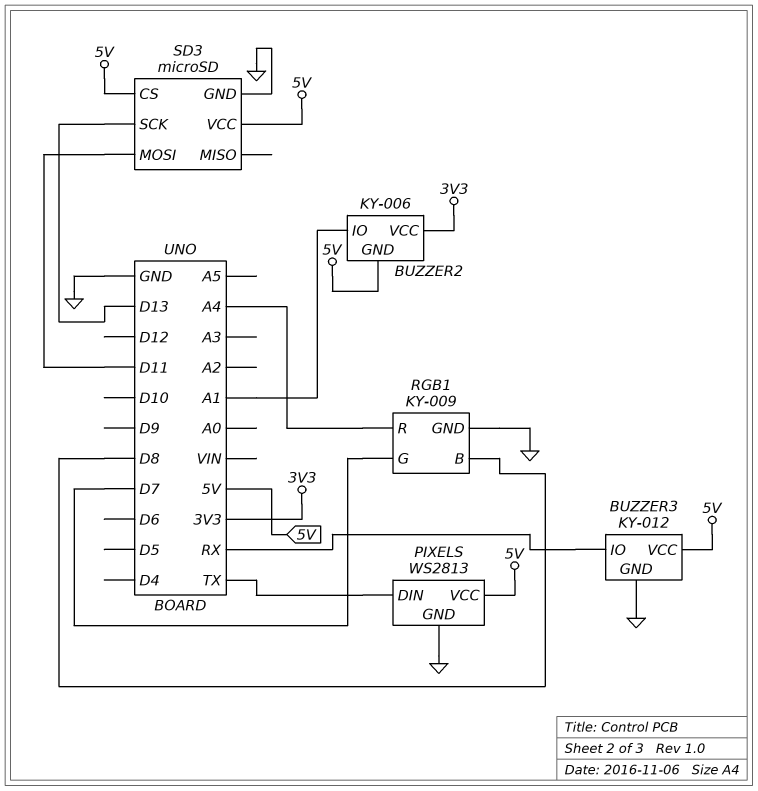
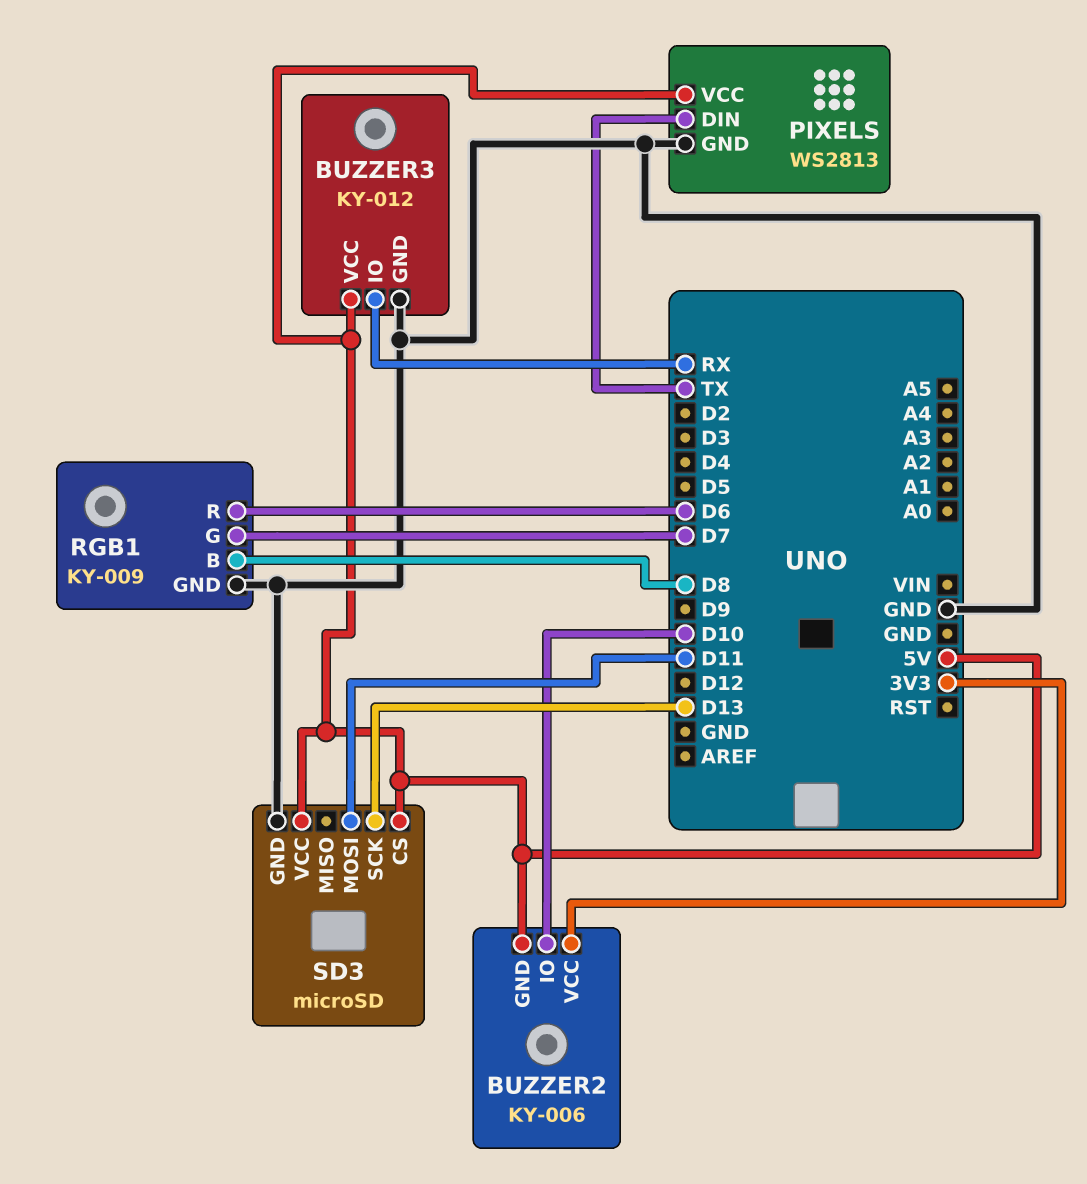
BUZZER2 pin IO: A1 -> D10
RGB1 pin R: A4 -> D6

